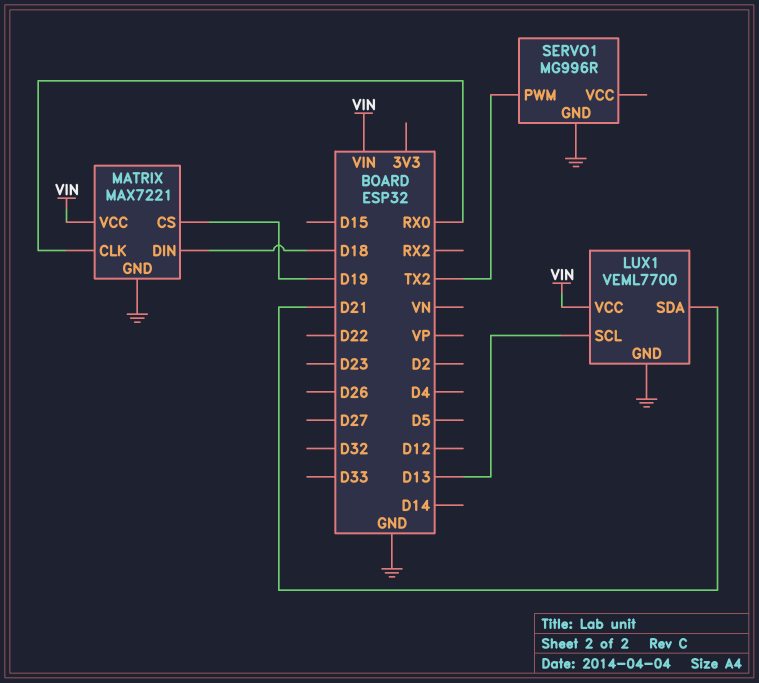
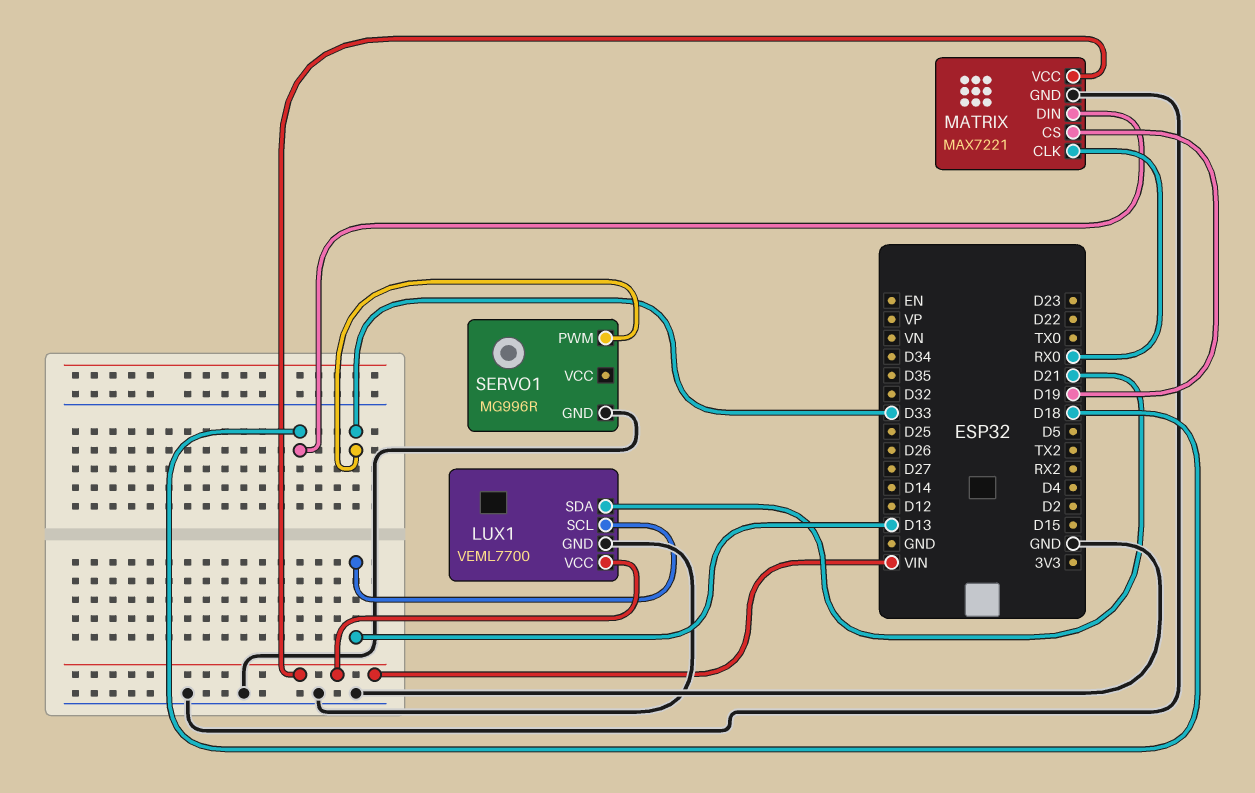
SERVO1 pin PWM: TX2 -> D33

